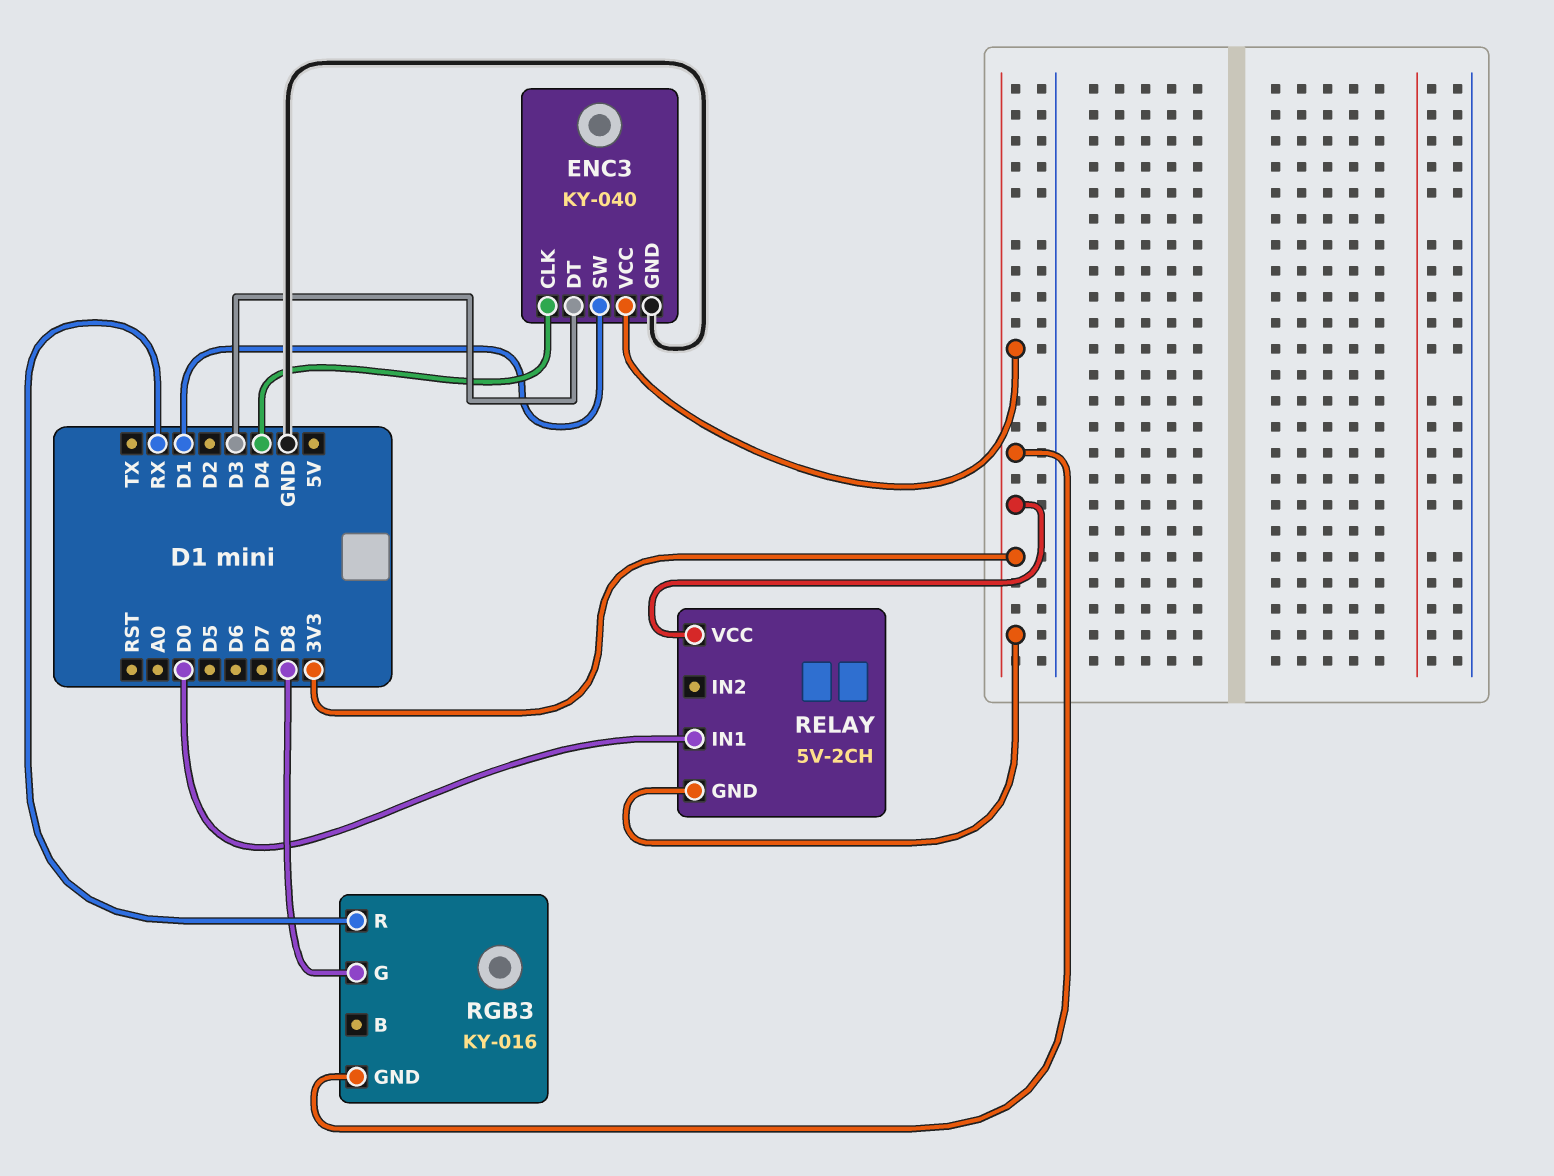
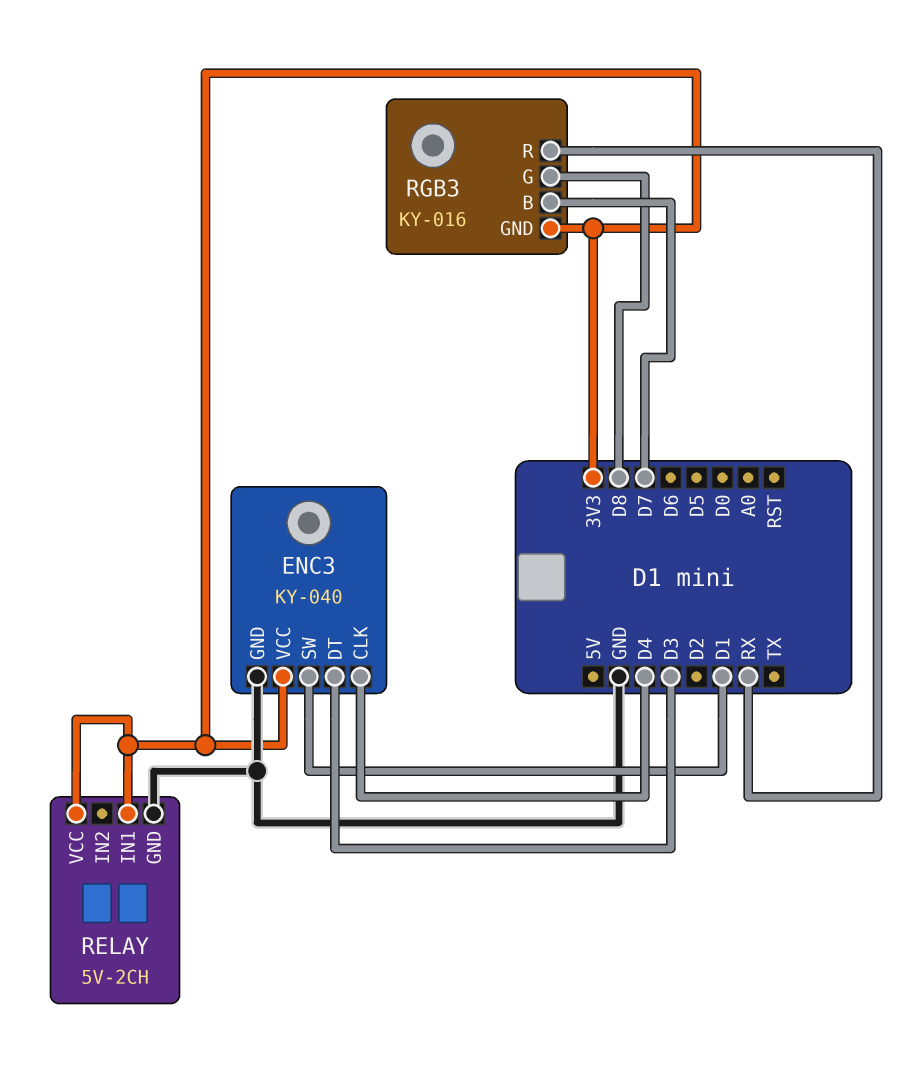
RELAY pin GND: 3V3 -> GND
RELAY pin IN1: D0 -> 3V3
RGB3 pin B: none -> D7

